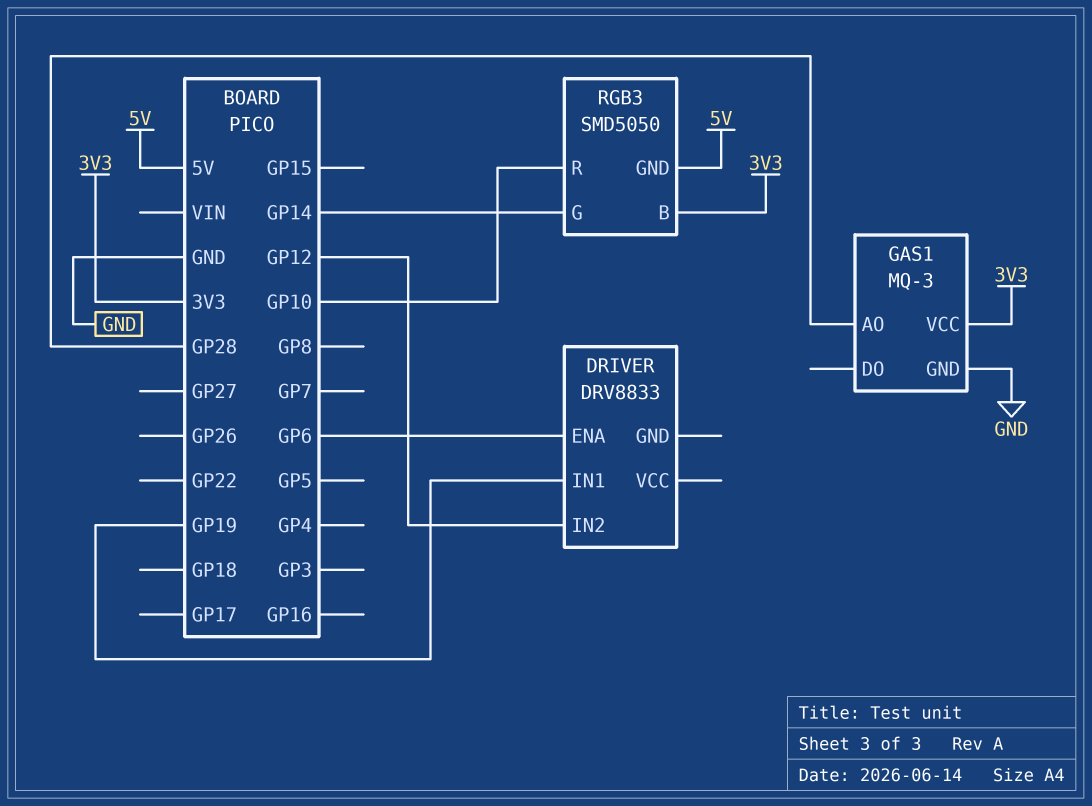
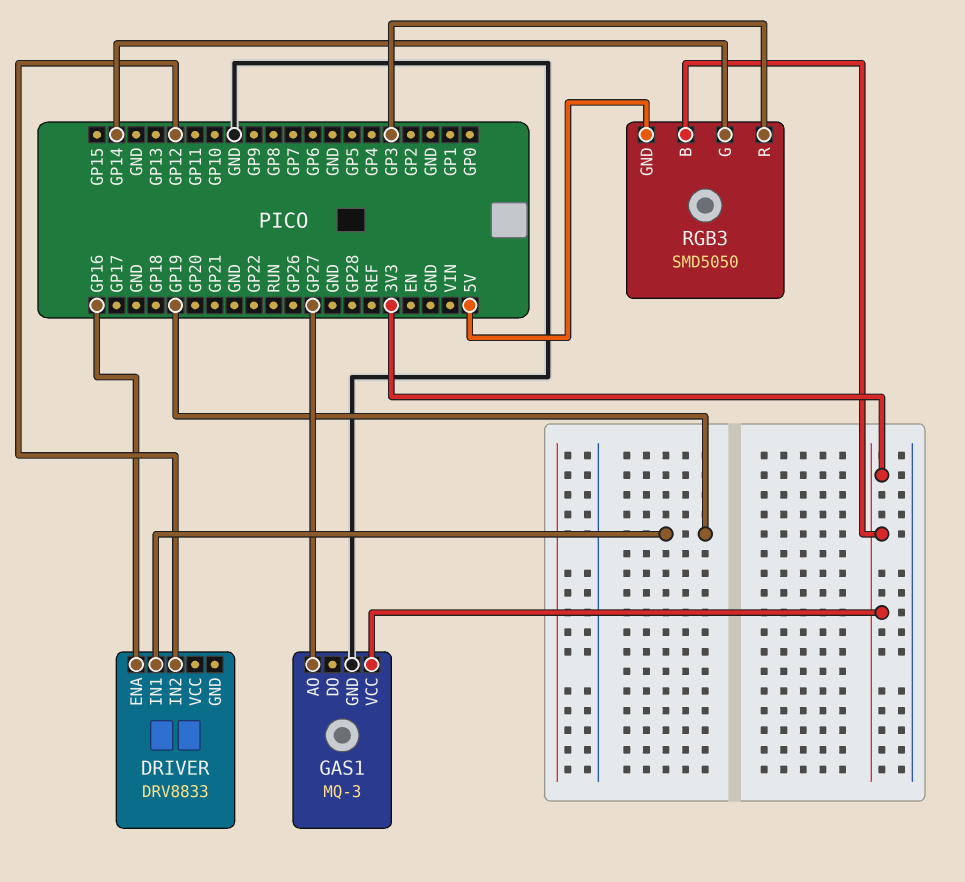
DRIVER pin ENA: GP6 -> GP16
GAS1 pin AO: GP28 -> GP27
RGB3 pin R: GP10 -> GP3

